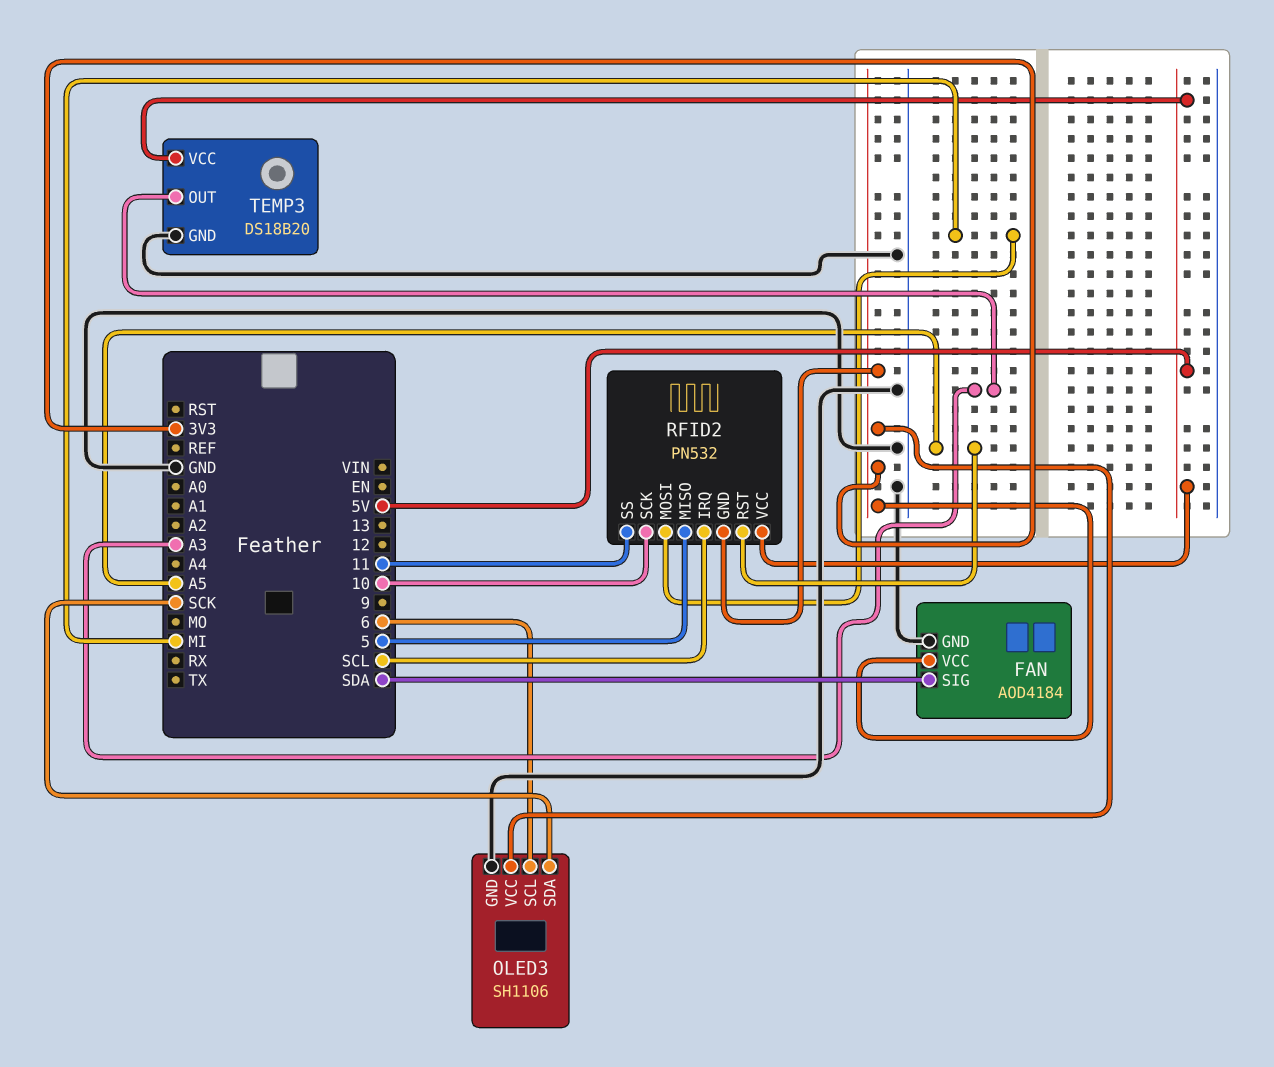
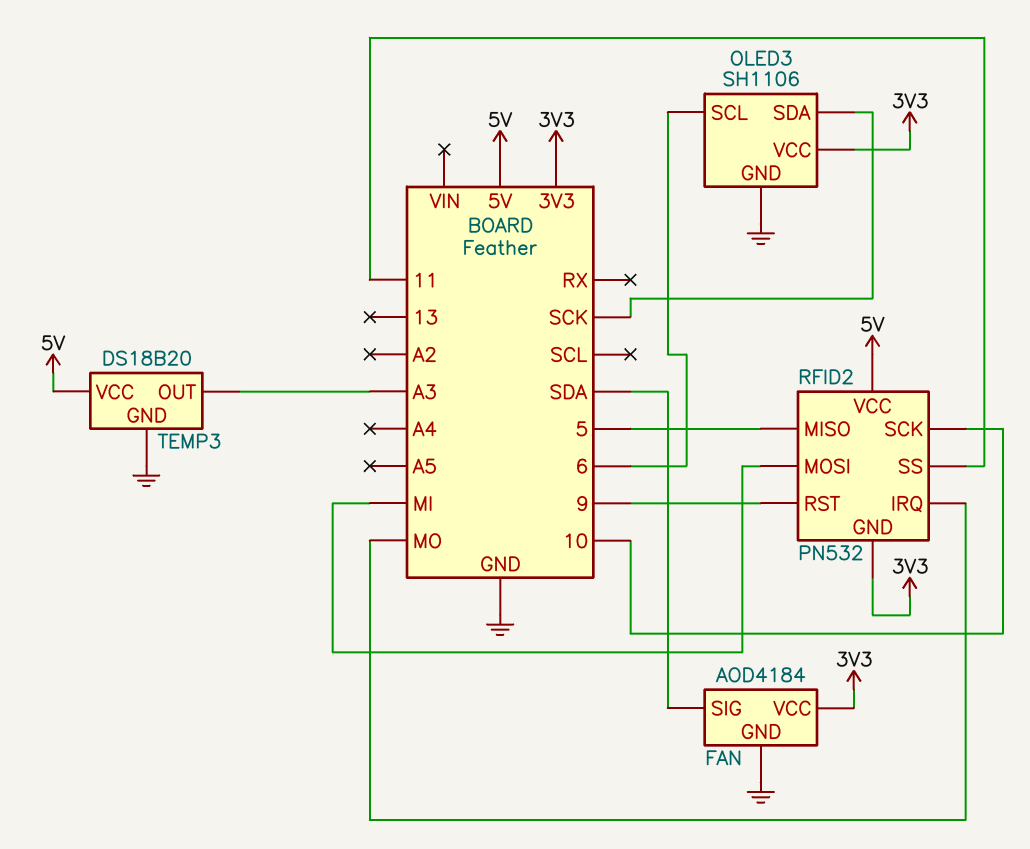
RFID2 pin IRQ: SCL -> MO
RFID2 pin RST: A5 -> 9

